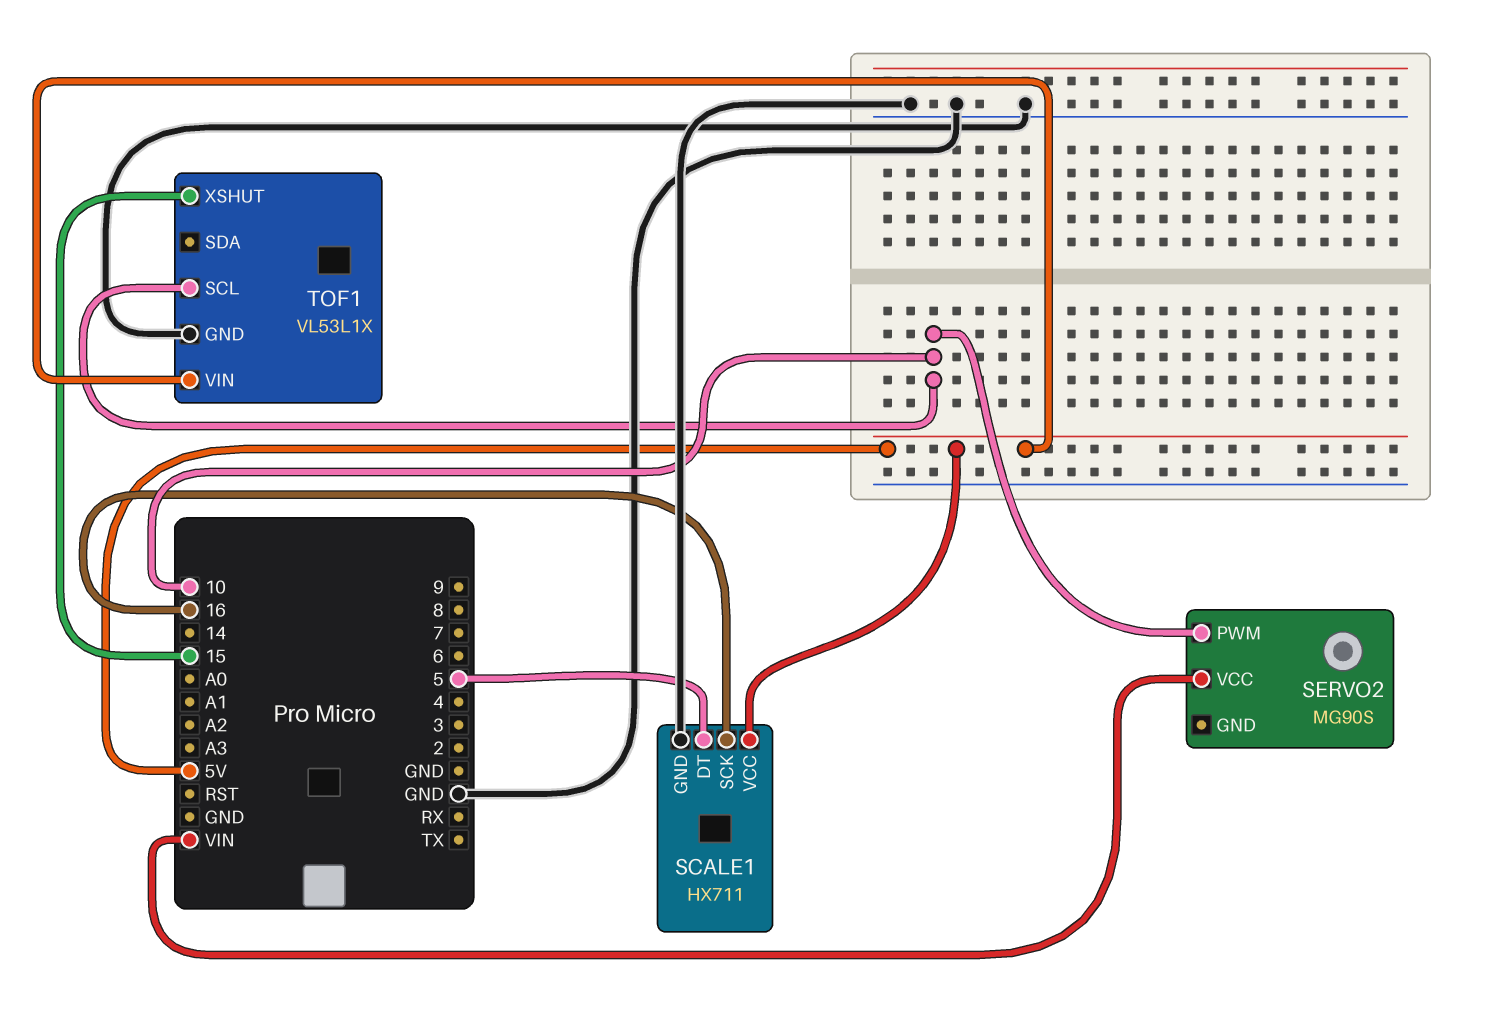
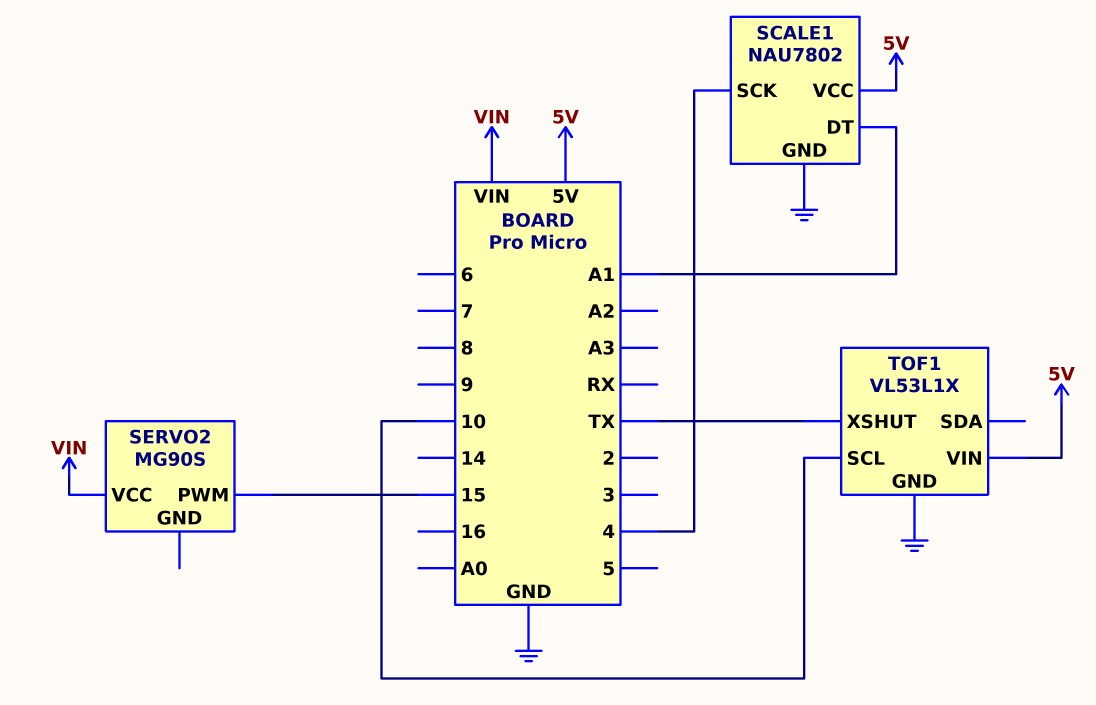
SCALE1: HX711 -> NAU7802
SCALE1 pin DT: 5 -> A1
SCALE1 pin SCK: 16 -> 4
SERVO2 pin PWM: 10 -> 15
TOF1 pin XSHUT: 15 -> TX

